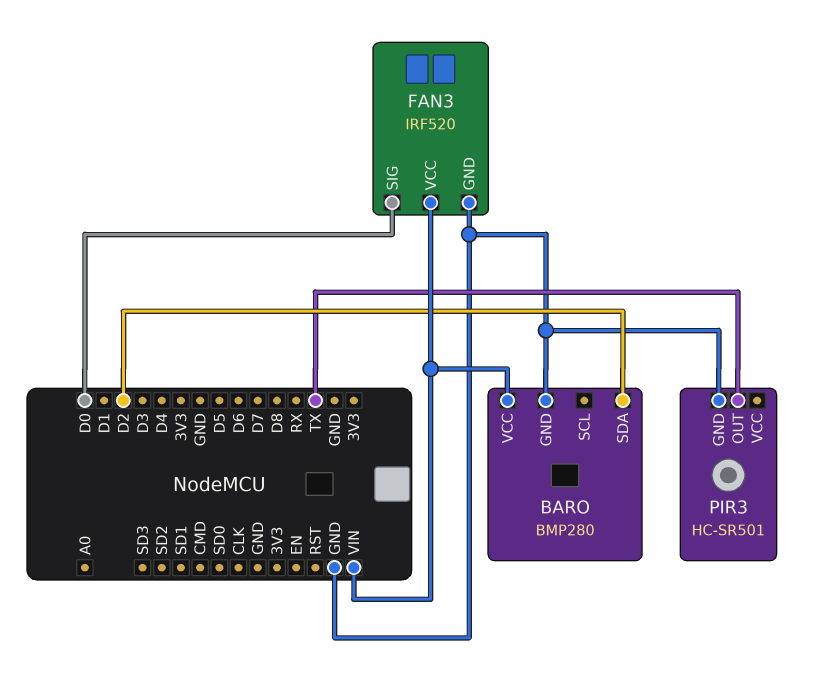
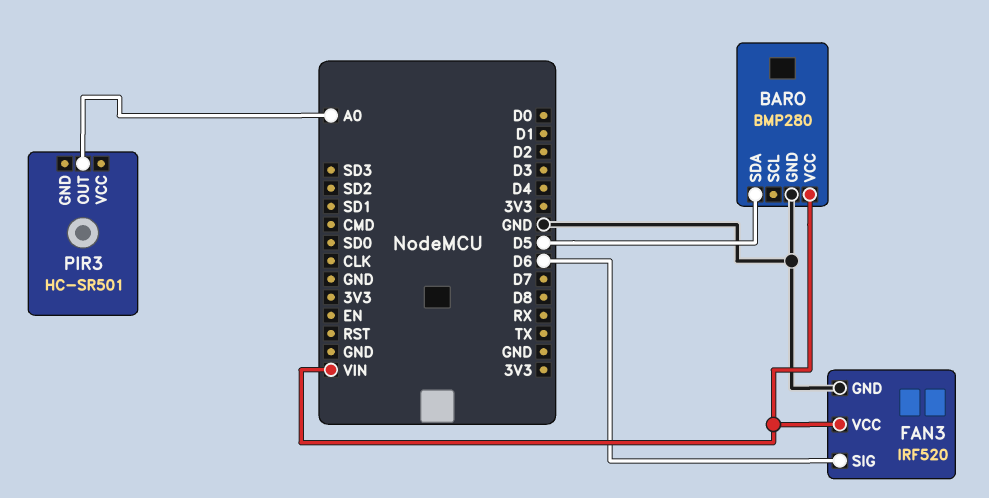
BARO pin SDA: D2 -> D5
FAN3 pin SIG: D0 -> D6
PIR3 pin GND: GND -> none
PIR3 pin OUT: TX -> A0

